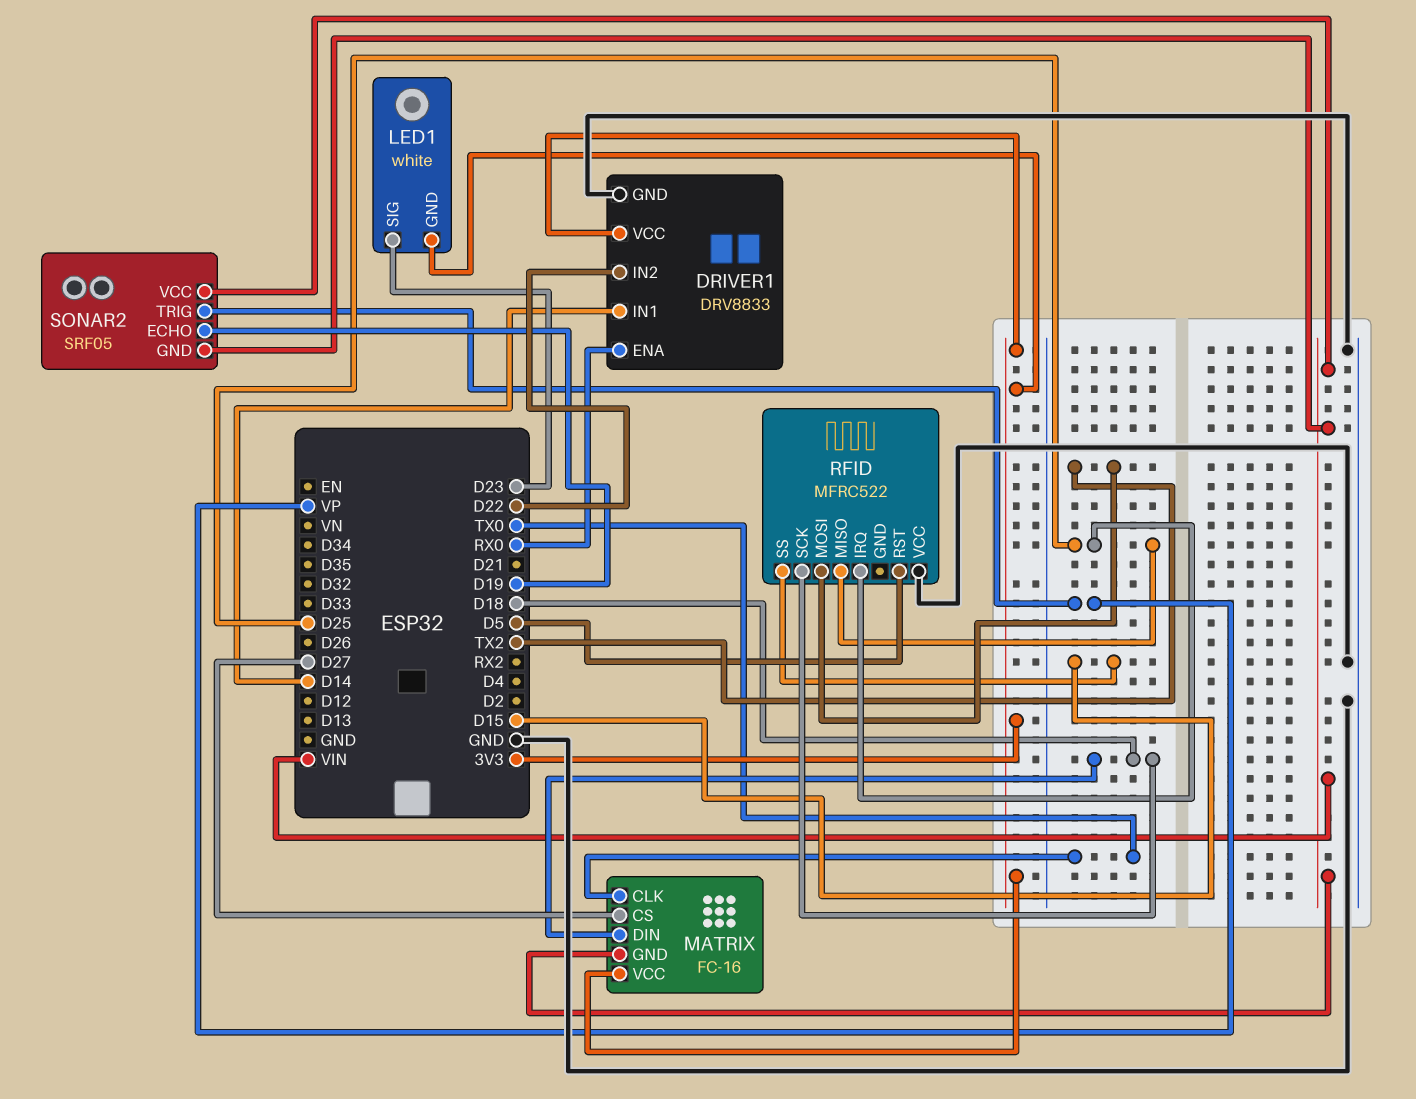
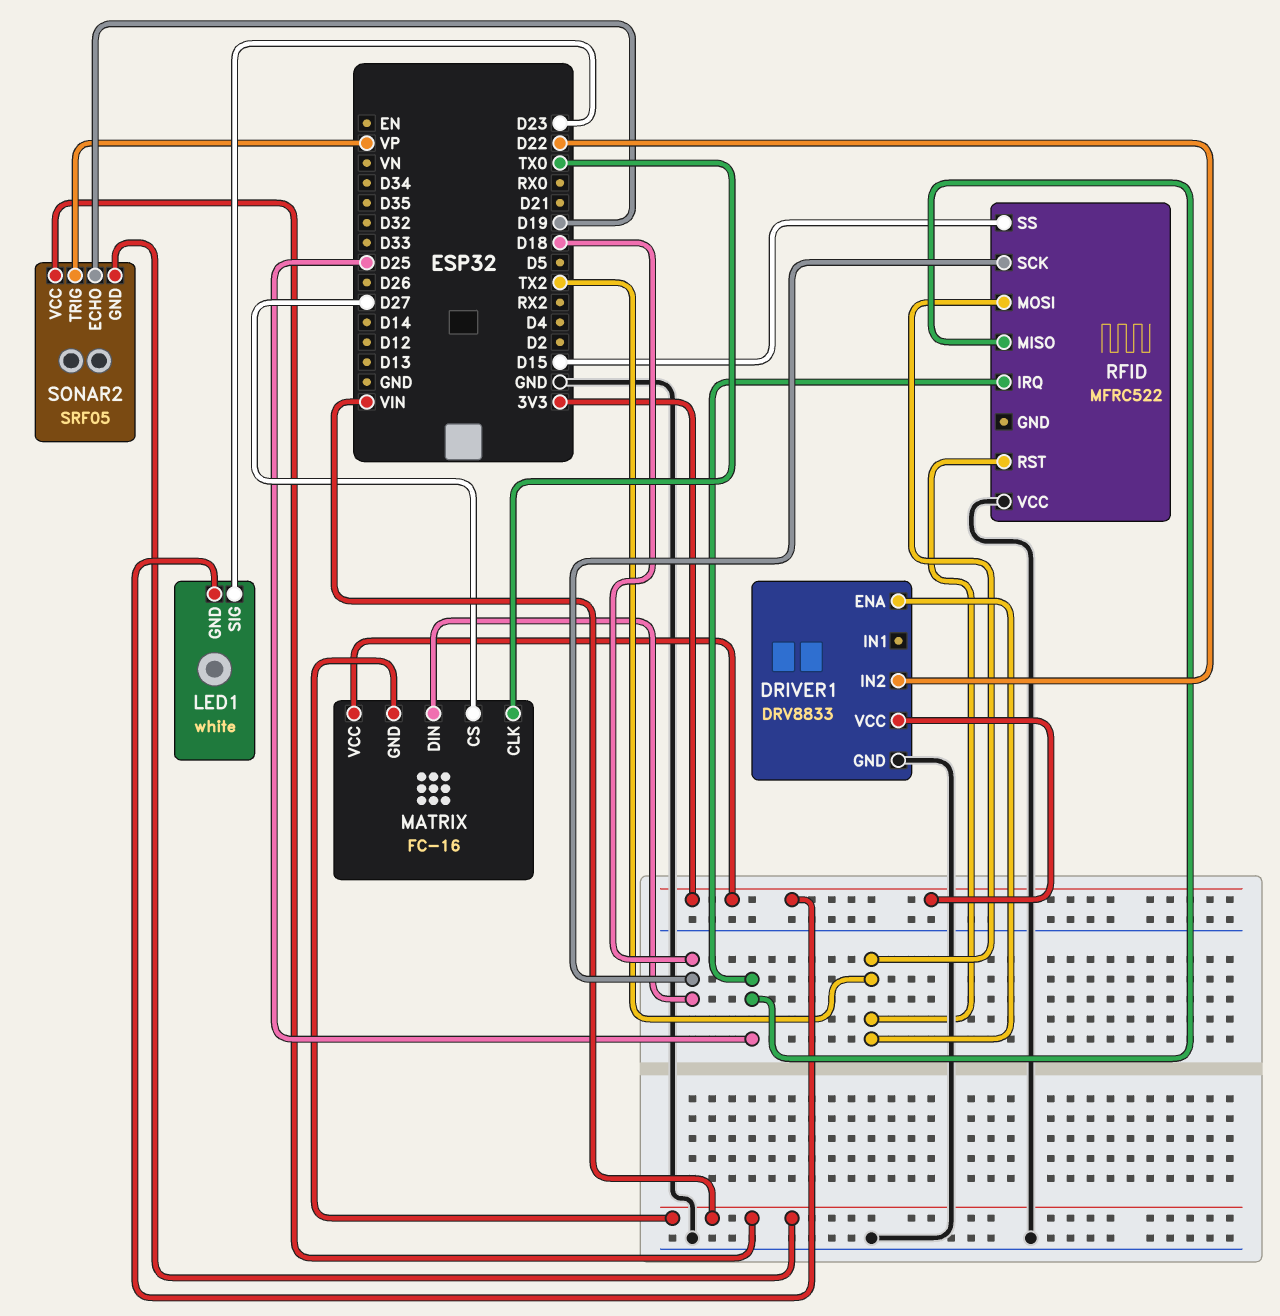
DRIVER1 pin ENA: RX0 -> TX2
DRIVER1 pin IN1: D14 -> none
RFID pin RST: D5 -> TX2

